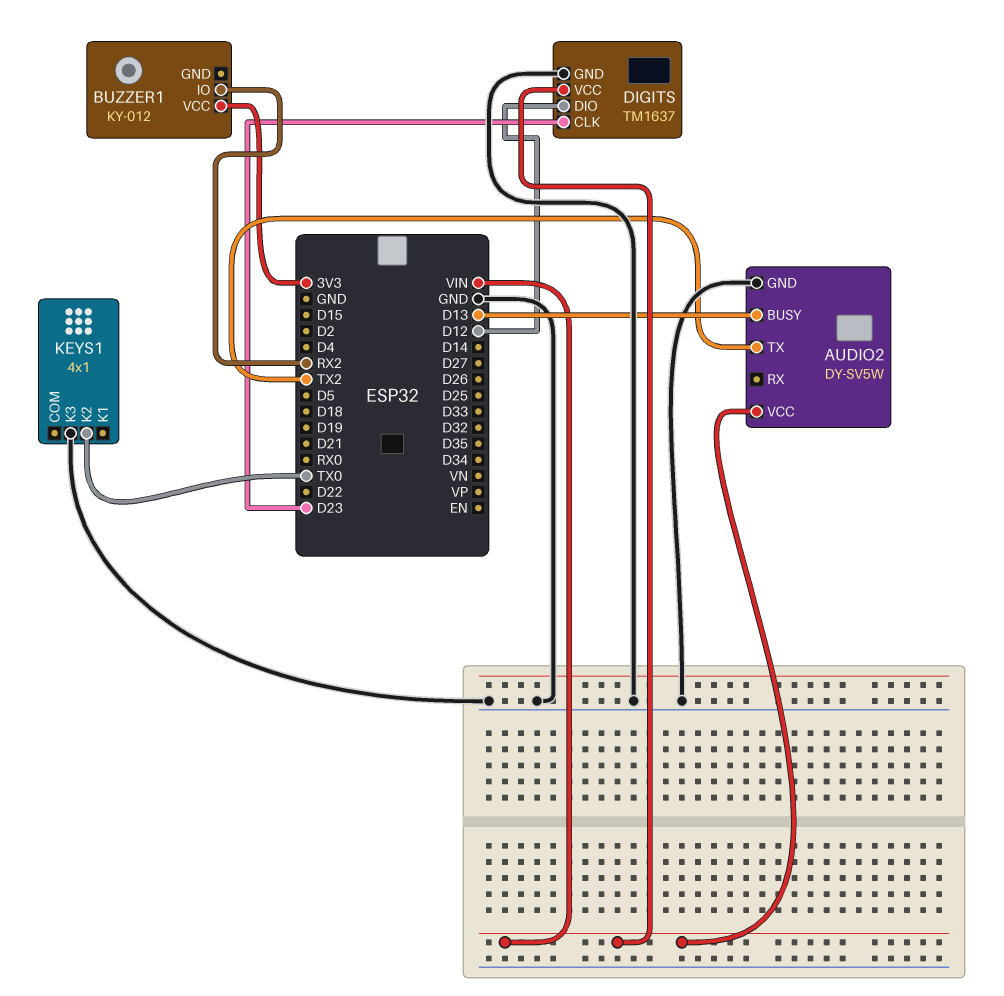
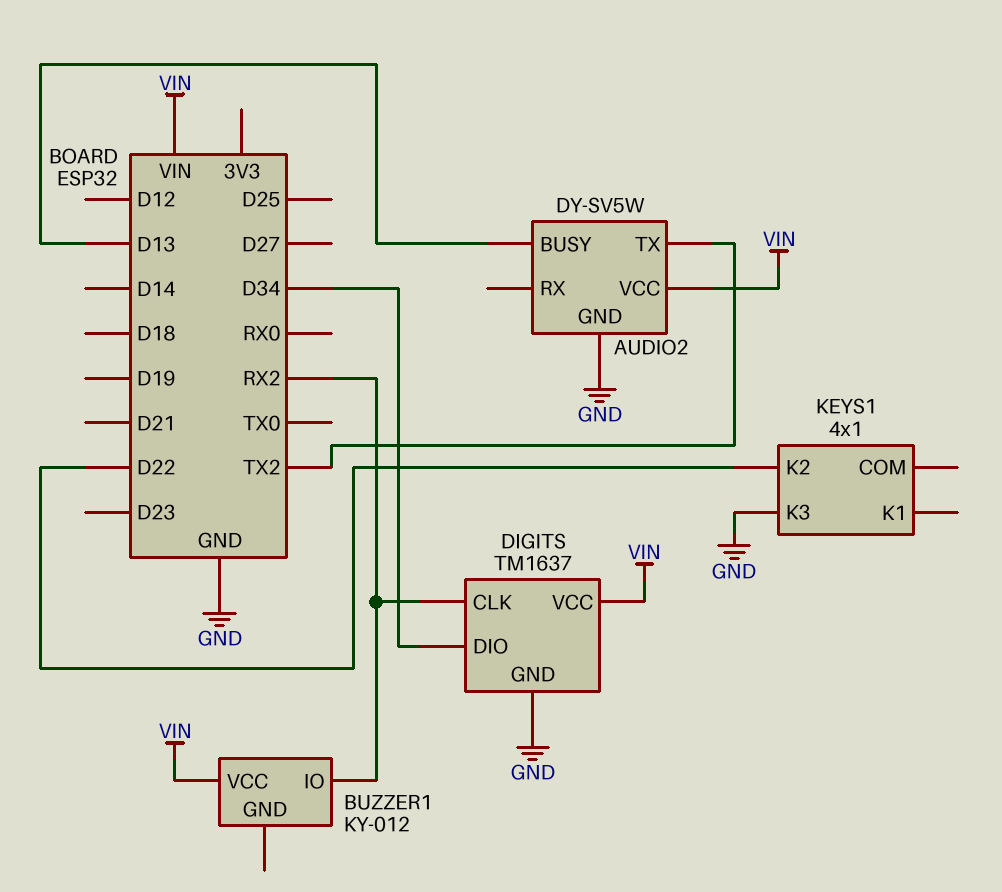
BUZZER1 pin VCC: 3V3 -> VIN
DIGITS pin CLK: D23 -> RX2
DIGITS pin DIO: D12 -> D34
KEYS1 pin K2: TX0 -> D22

